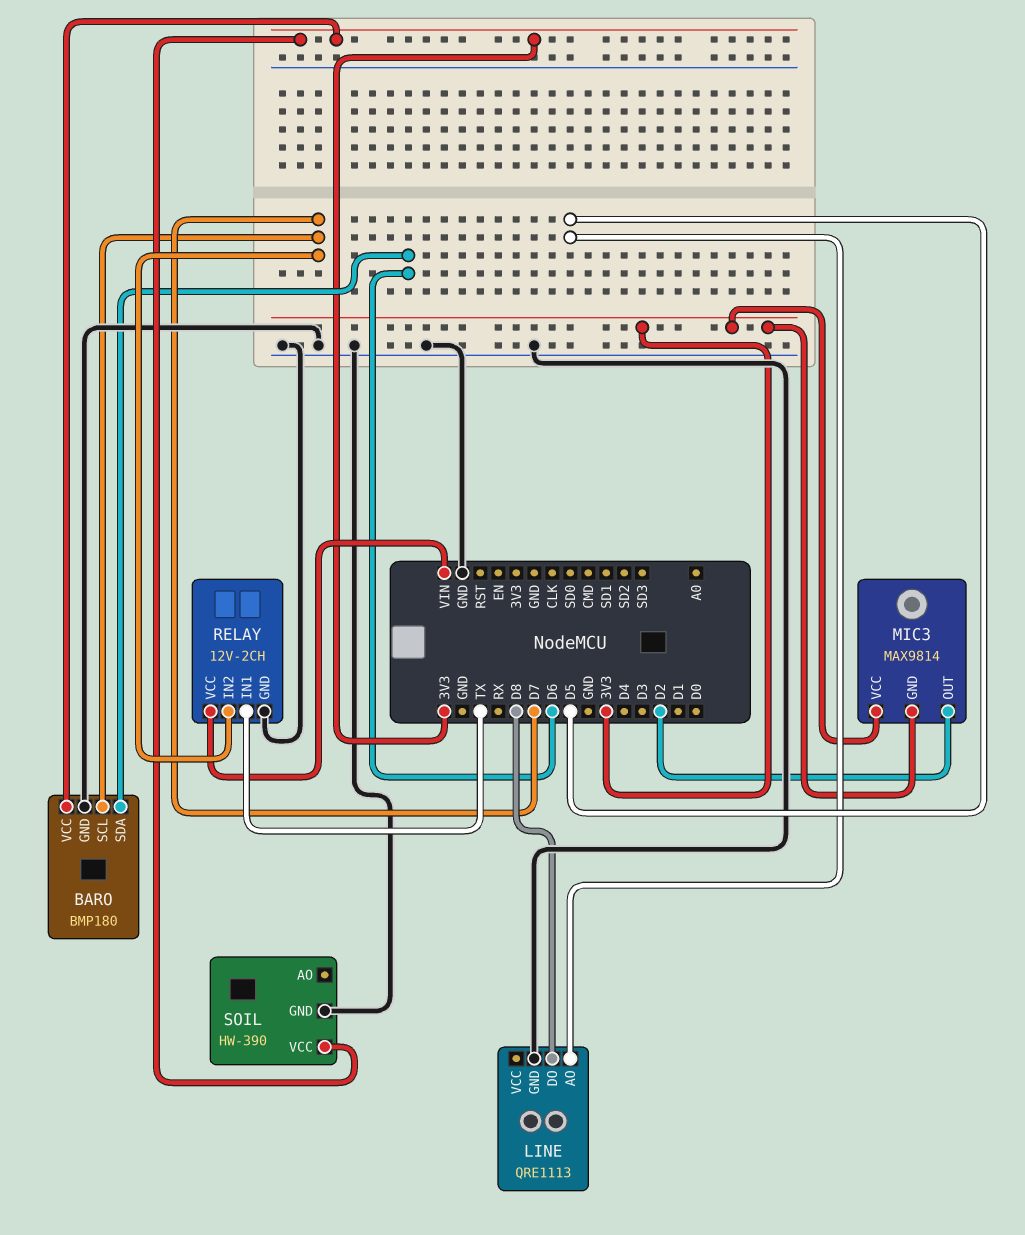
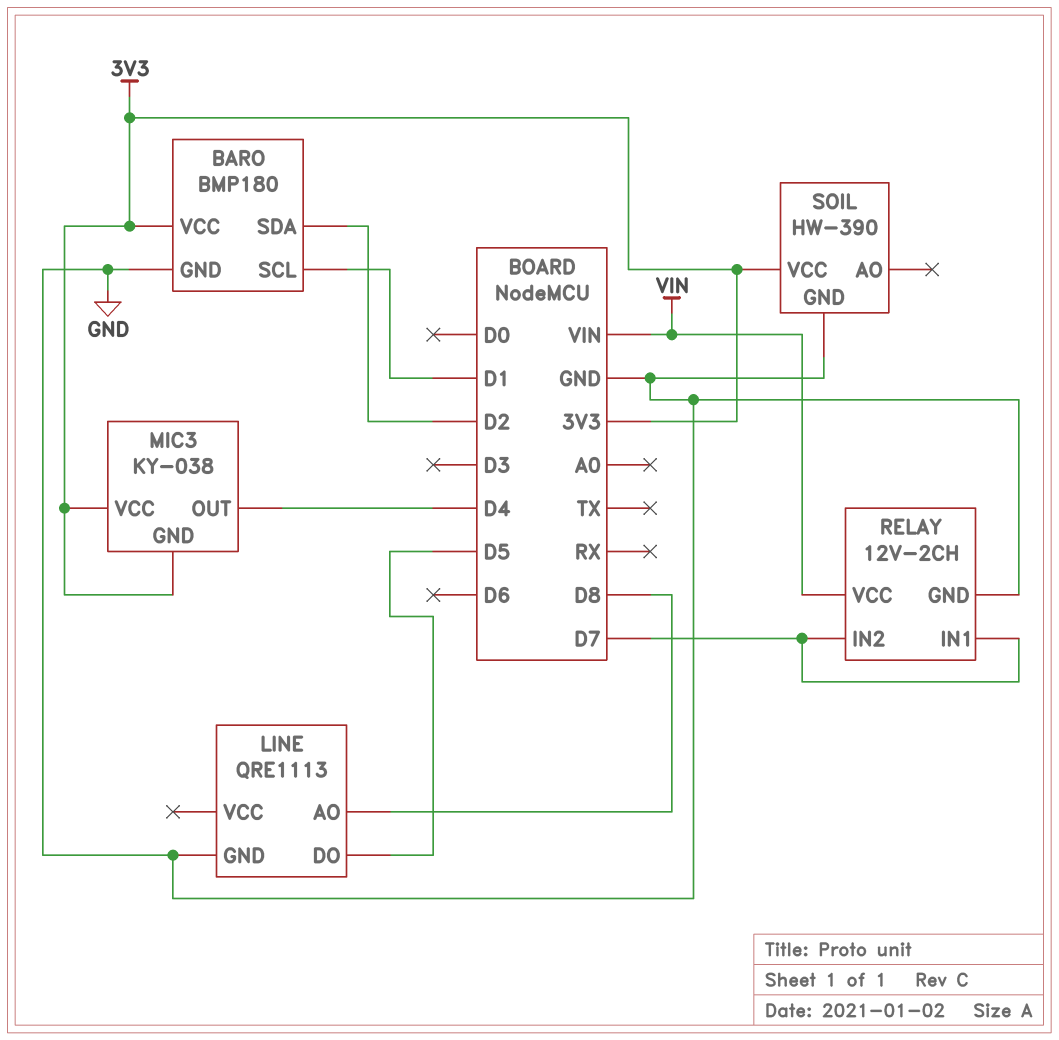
BARO pin SCL: D7 -> D1
BARO pin SDA: D6 -> D2
LINE pin AO: D5 -> D8
LINE pin DO: D8 -> D5
MIC3: MAX9814 -> KY-038
MIC3 pin OUT: D2 -> D4
RELAY pin IN1: TX -> D7

